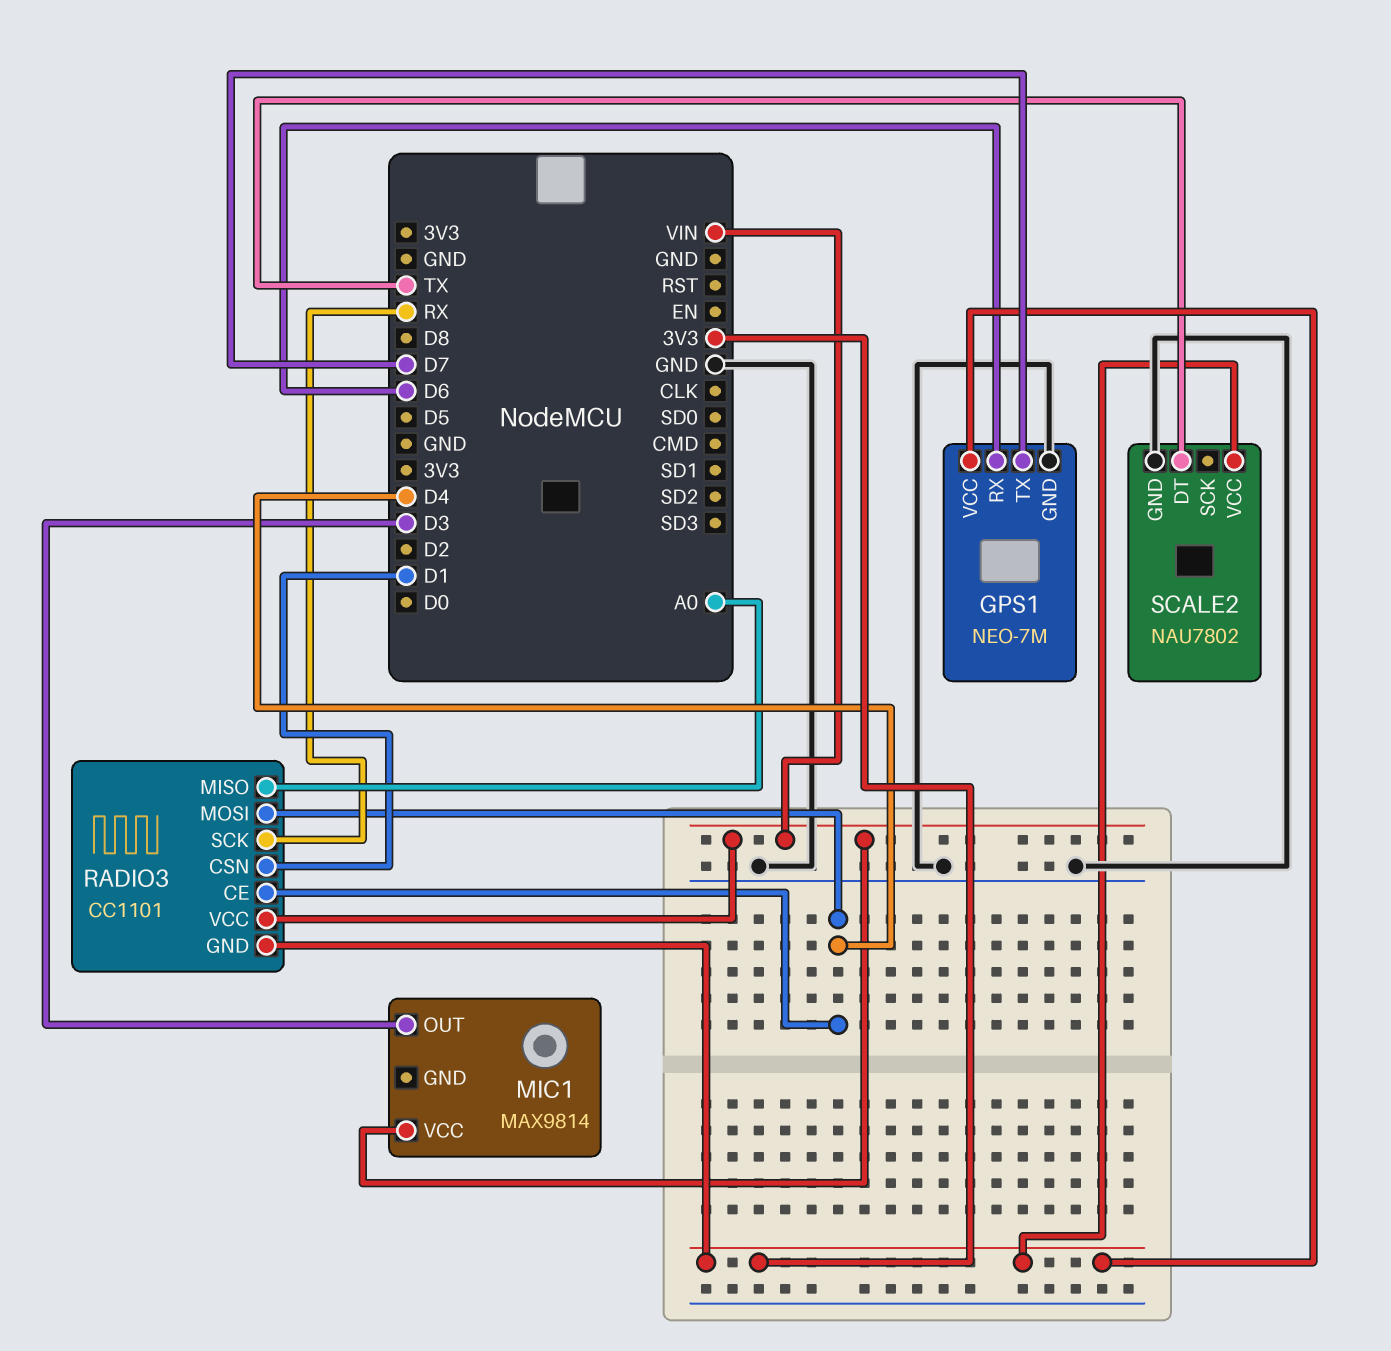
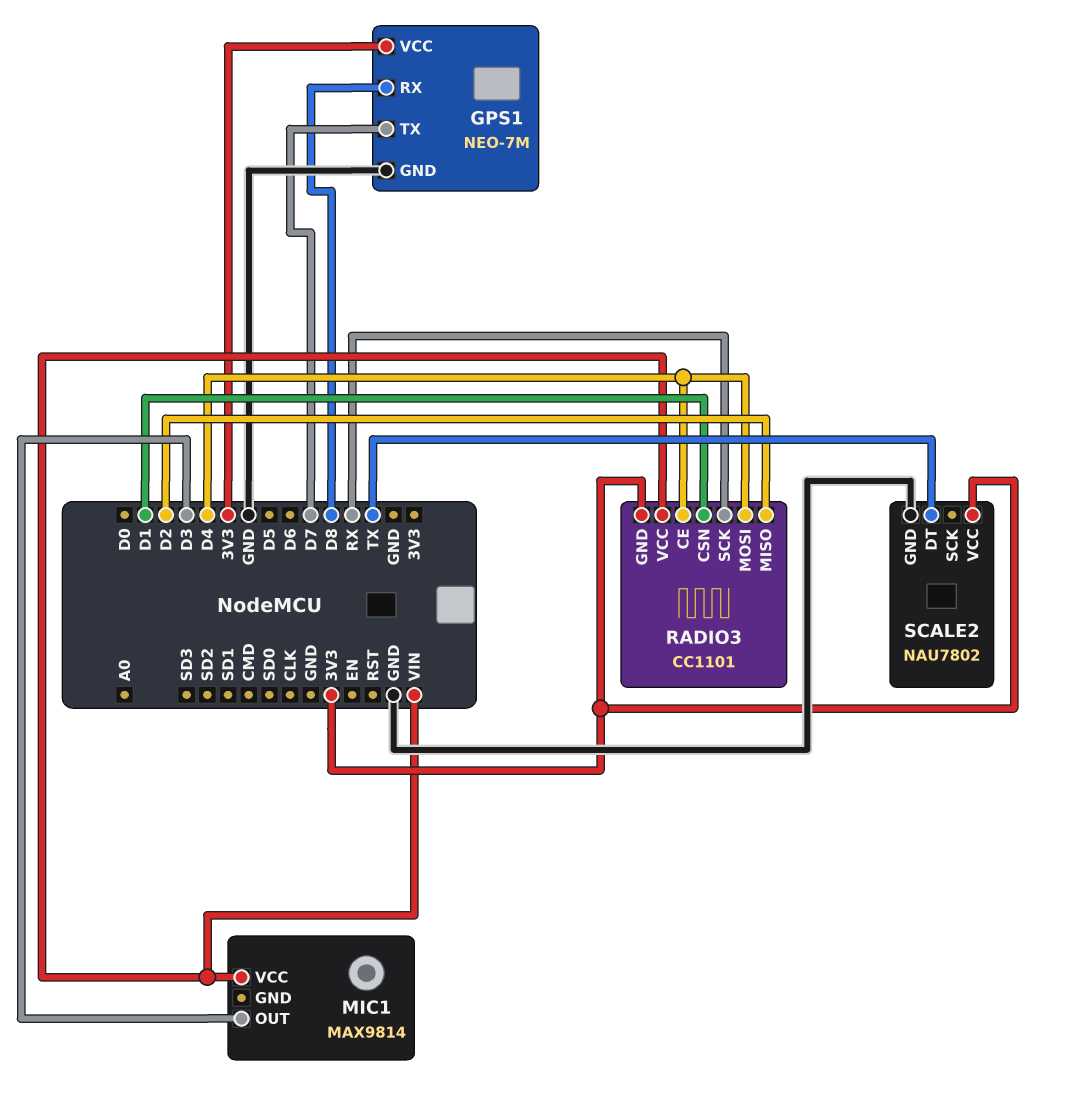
GPS1 pin RX: D6 -> D8
RADIO3 pin MISO: A0 -> D2

